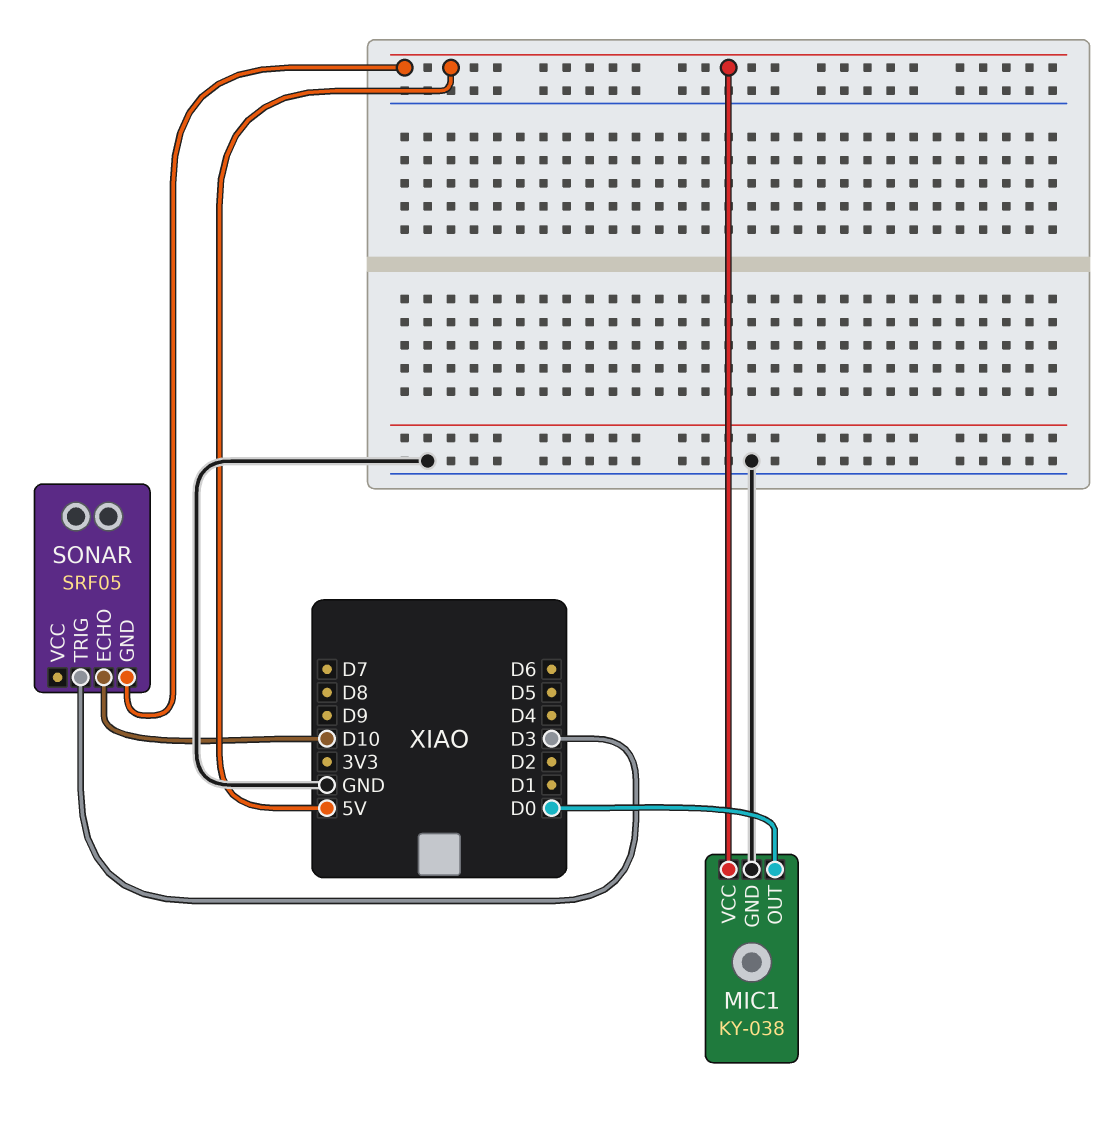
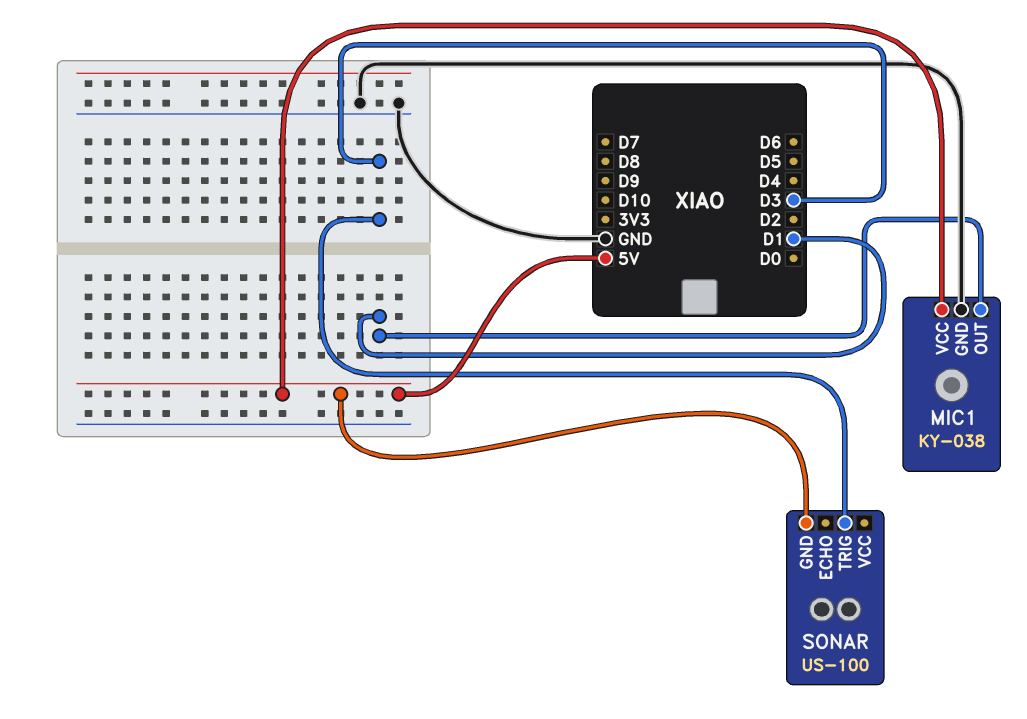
MIC1 pin OUT: D0 -> D1
SONAR: SRF05 -> US-100
SONAR pin ECHO: D10 -> none

